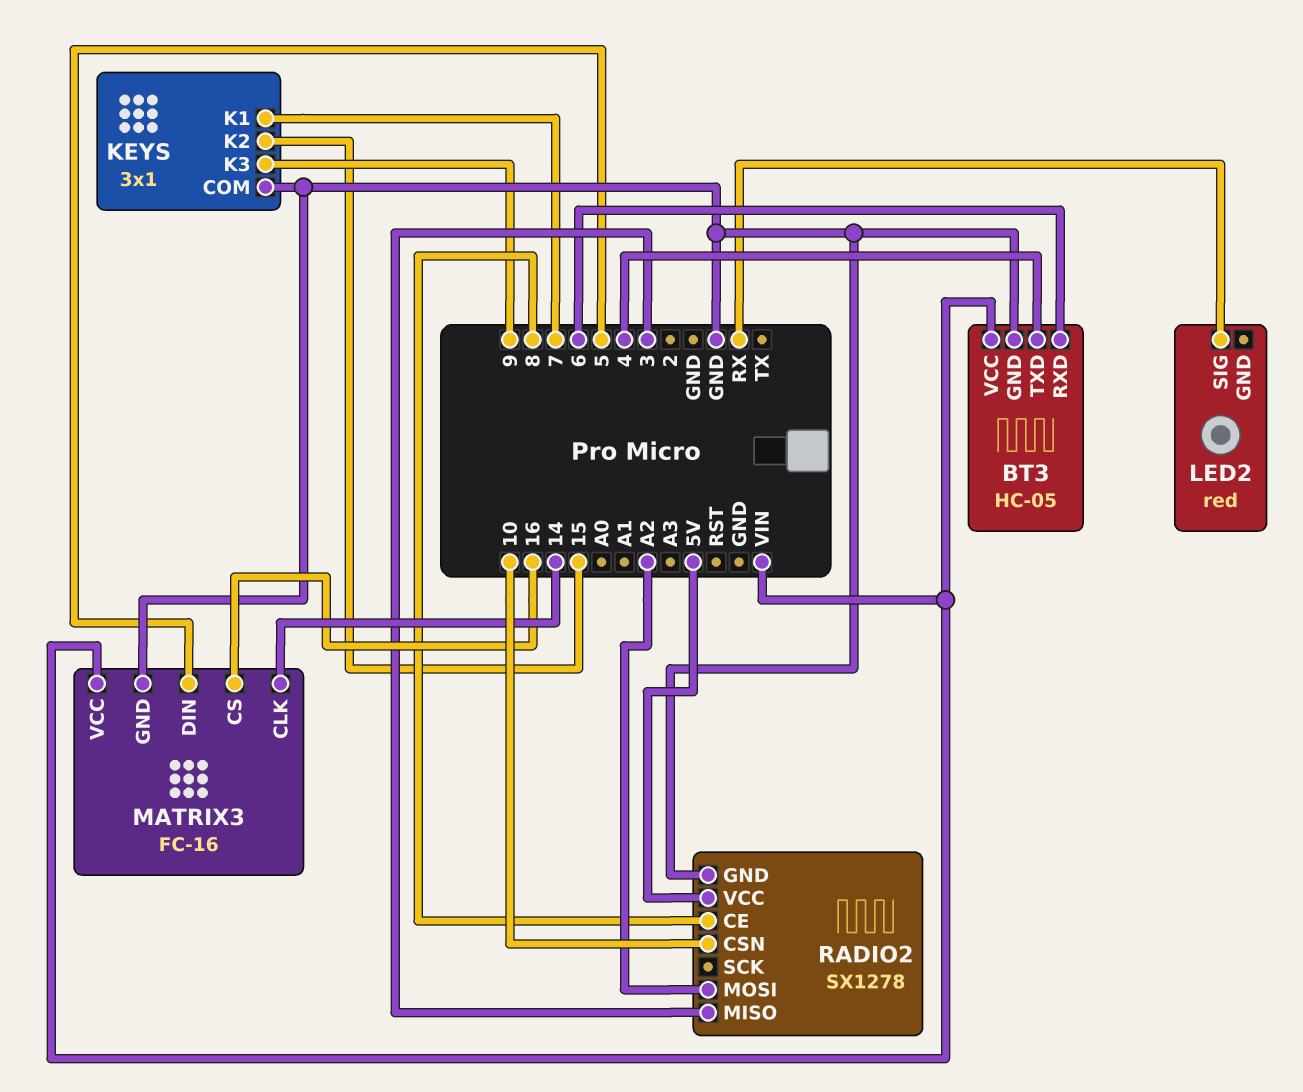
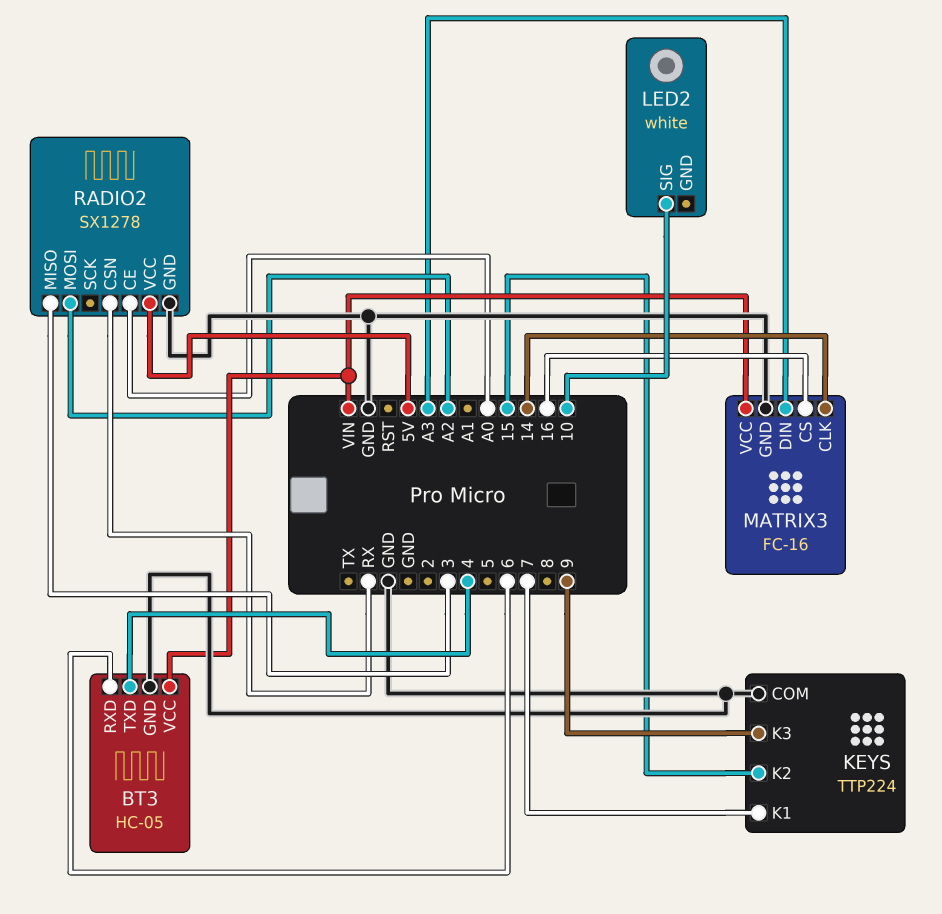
KEYS: 3x1 -> TTP224
LED2: red -> white
LED2 pin SIG: RX -> 10
MATRIX3 pin DIN: 5 -> A3
RADIO2 pin CE: 8 -> A0
RADIO2 pin CSN: 10 -> RX

